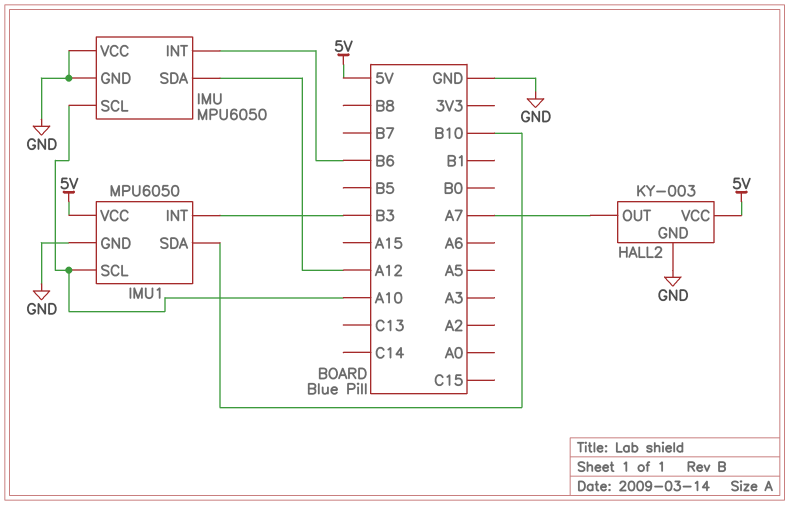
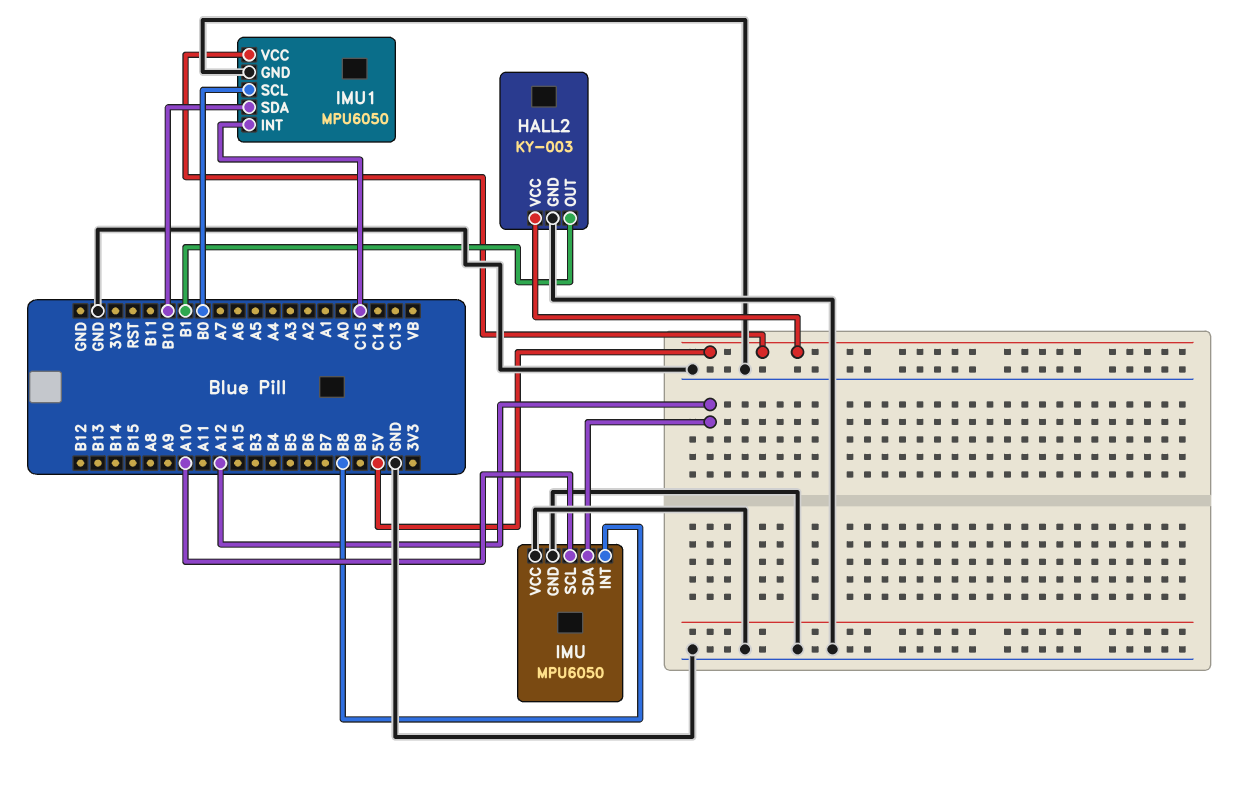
HALL2 pin OUT: A7 -> B1
IMU pin INT: B6 -> B8
IMU1 pin INT: B3 -> C15
IMU1 pin SCL: A10 -> B0

